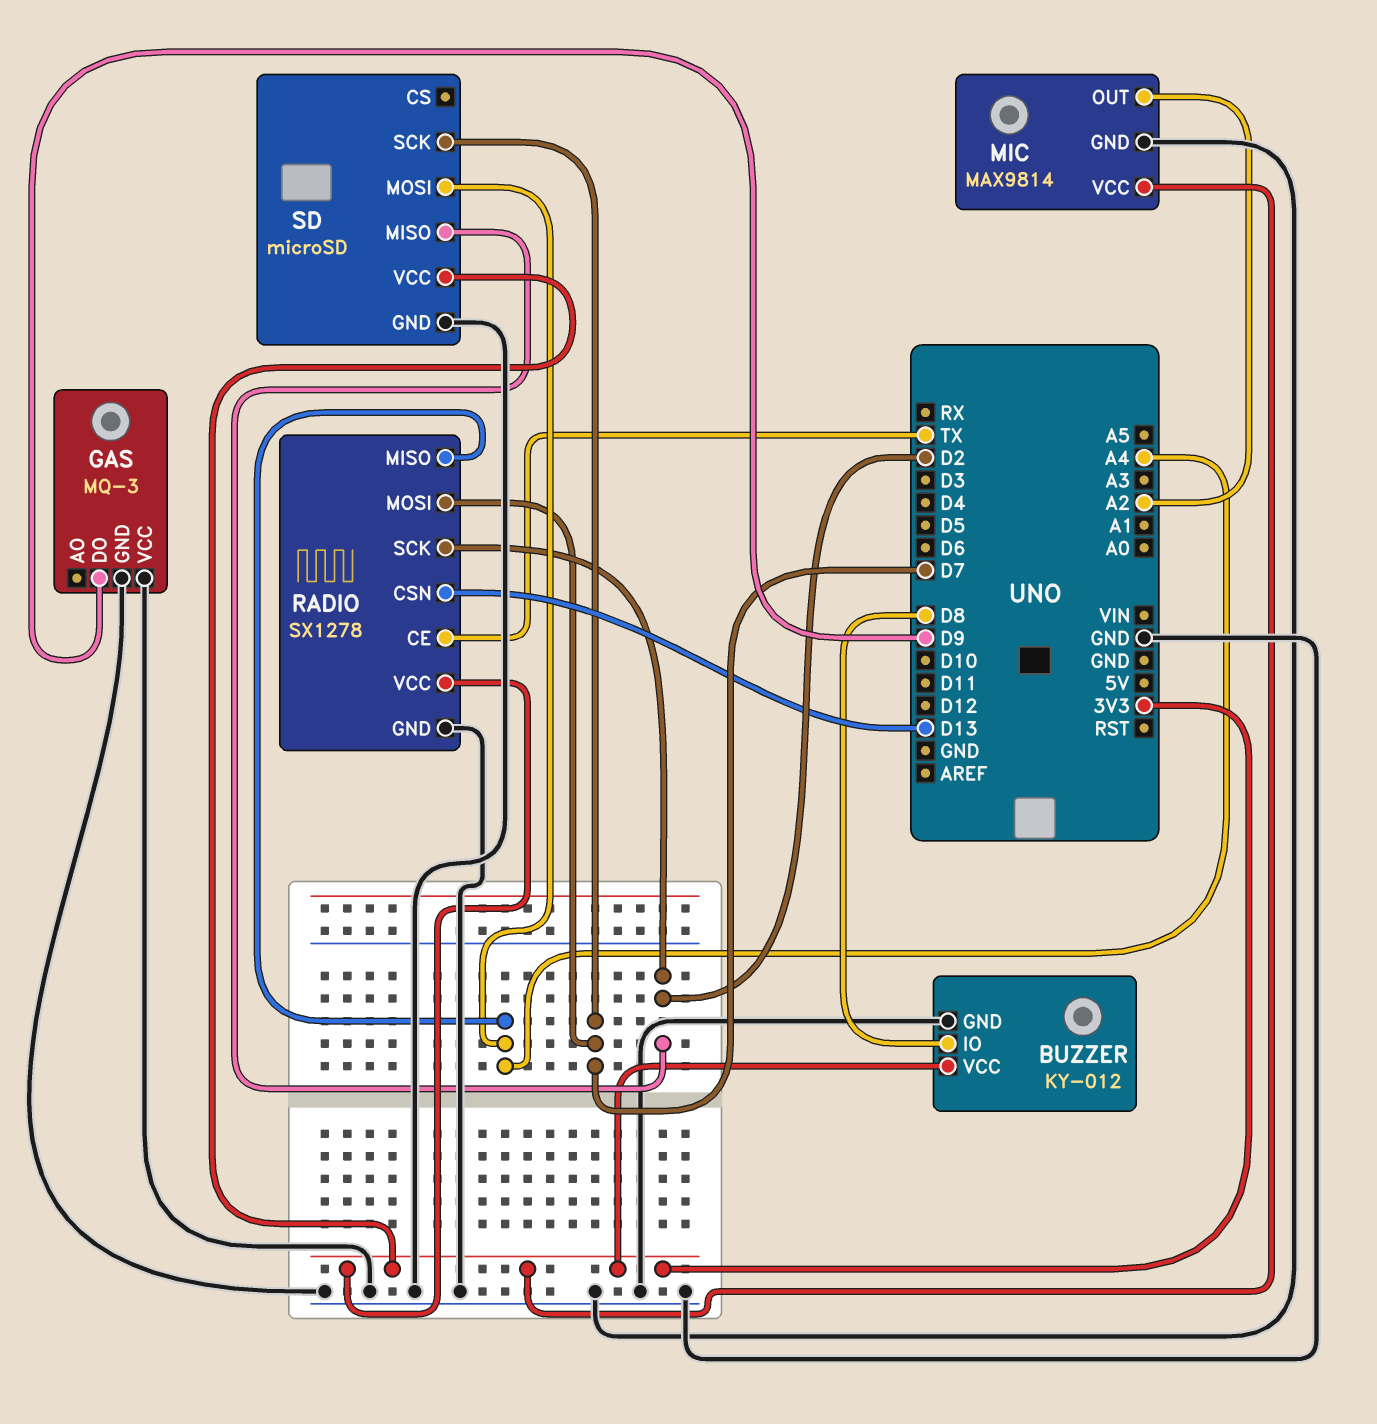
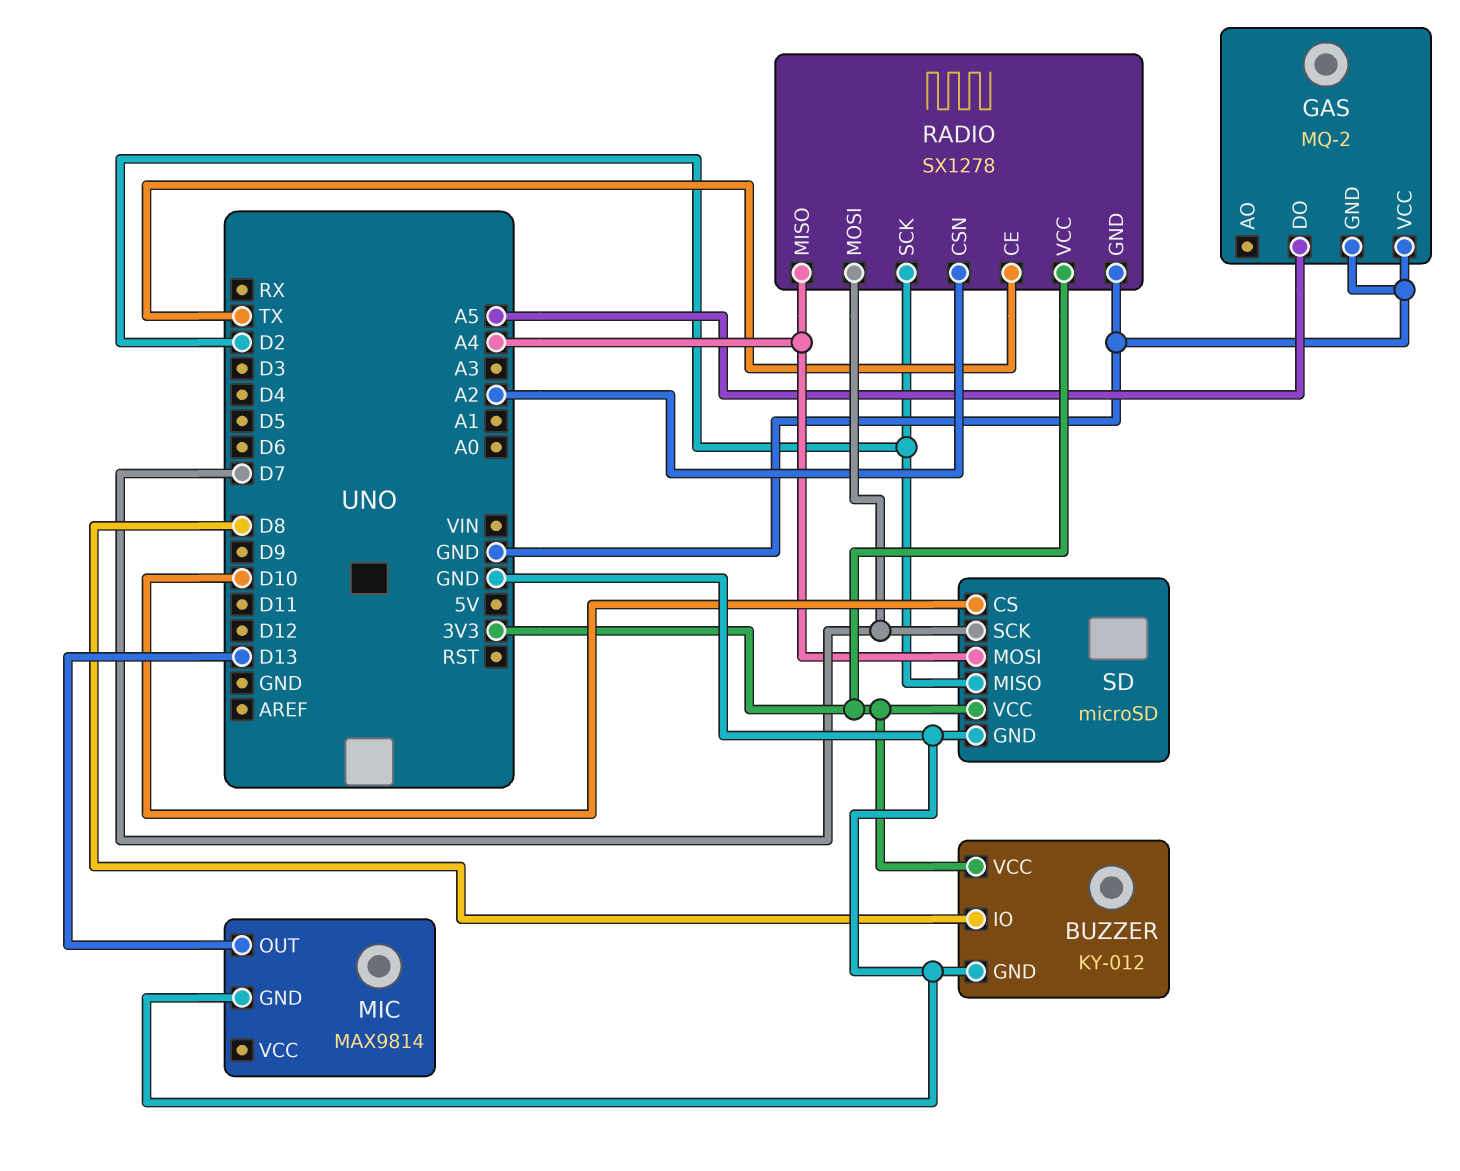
GAS: MQ-3 -> MQ-2
GAS pin DO: D9 -> A5
MIC pin OUT: A2 -> D13
MIC pin VCC: 3V3 -> none
RADIO pin CSN: D13 -> A2
SD pin CS: none -> D10

